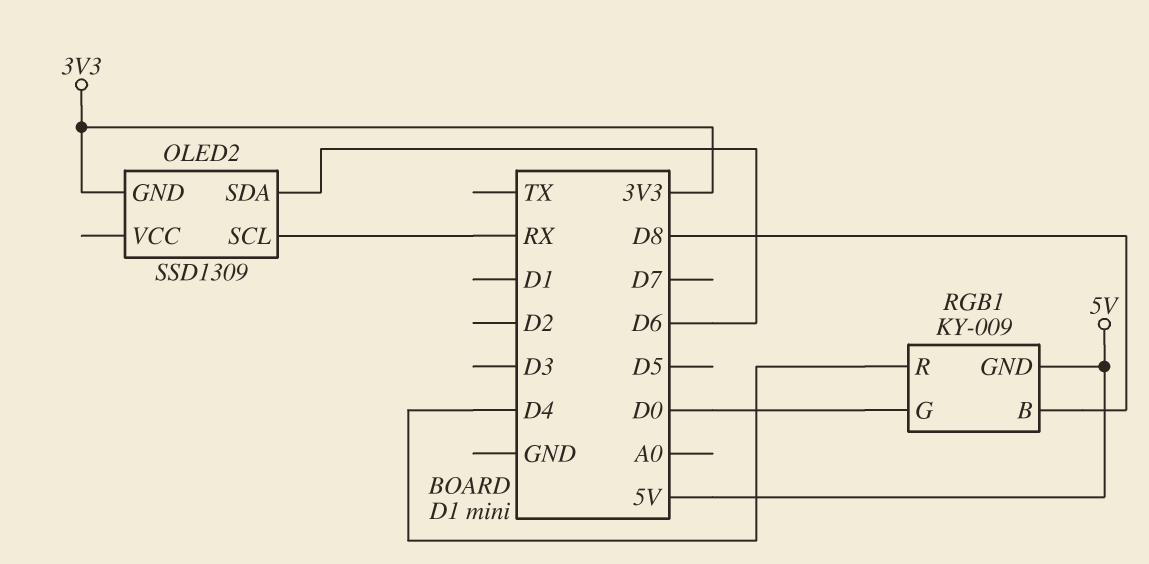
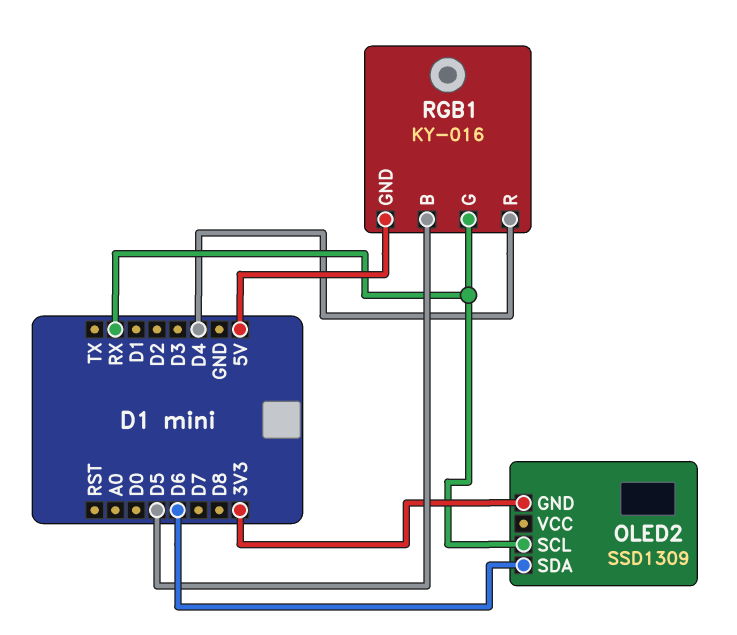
RGB1: KY-009 -> KY-016
RGB1 pin B: D8 -> D5
RGB1 pin G: D0 -> RX

